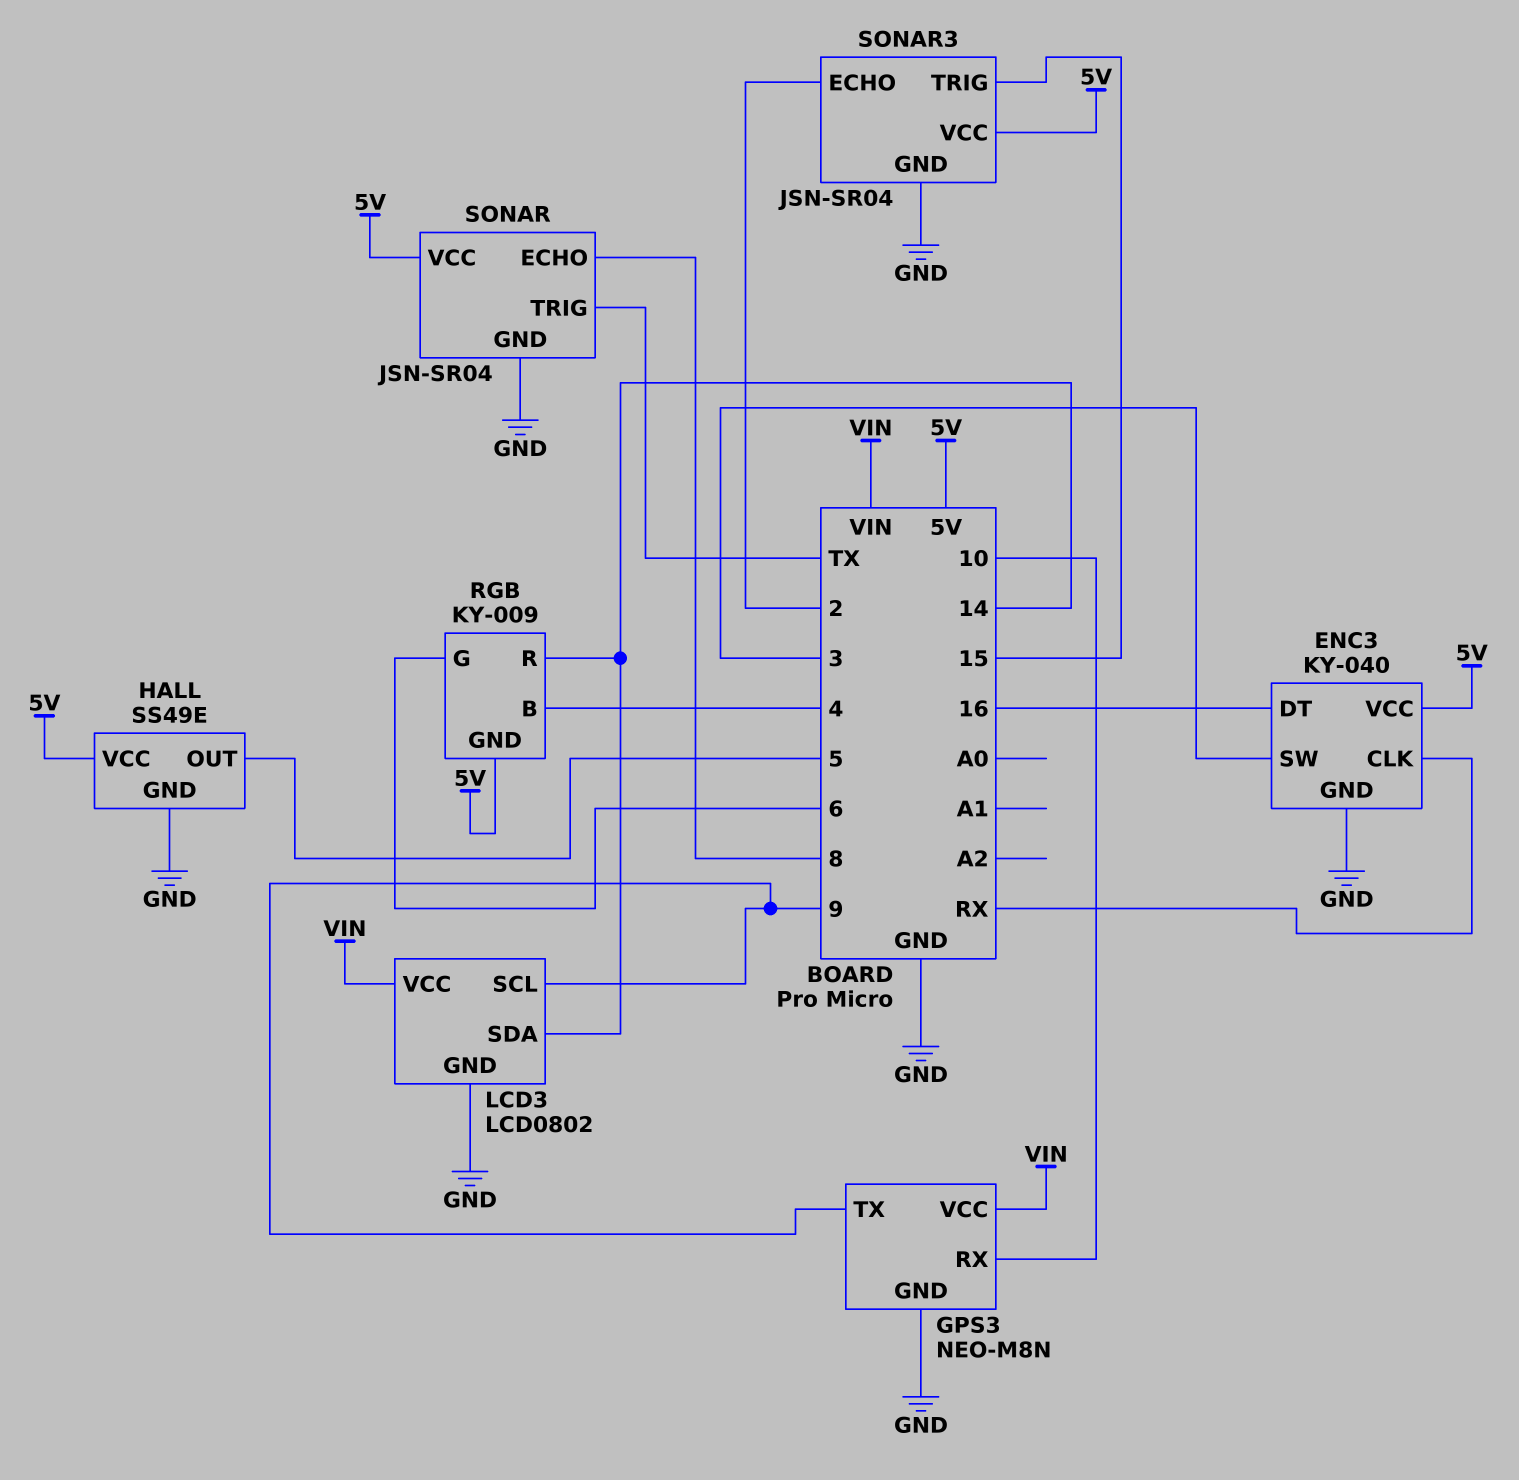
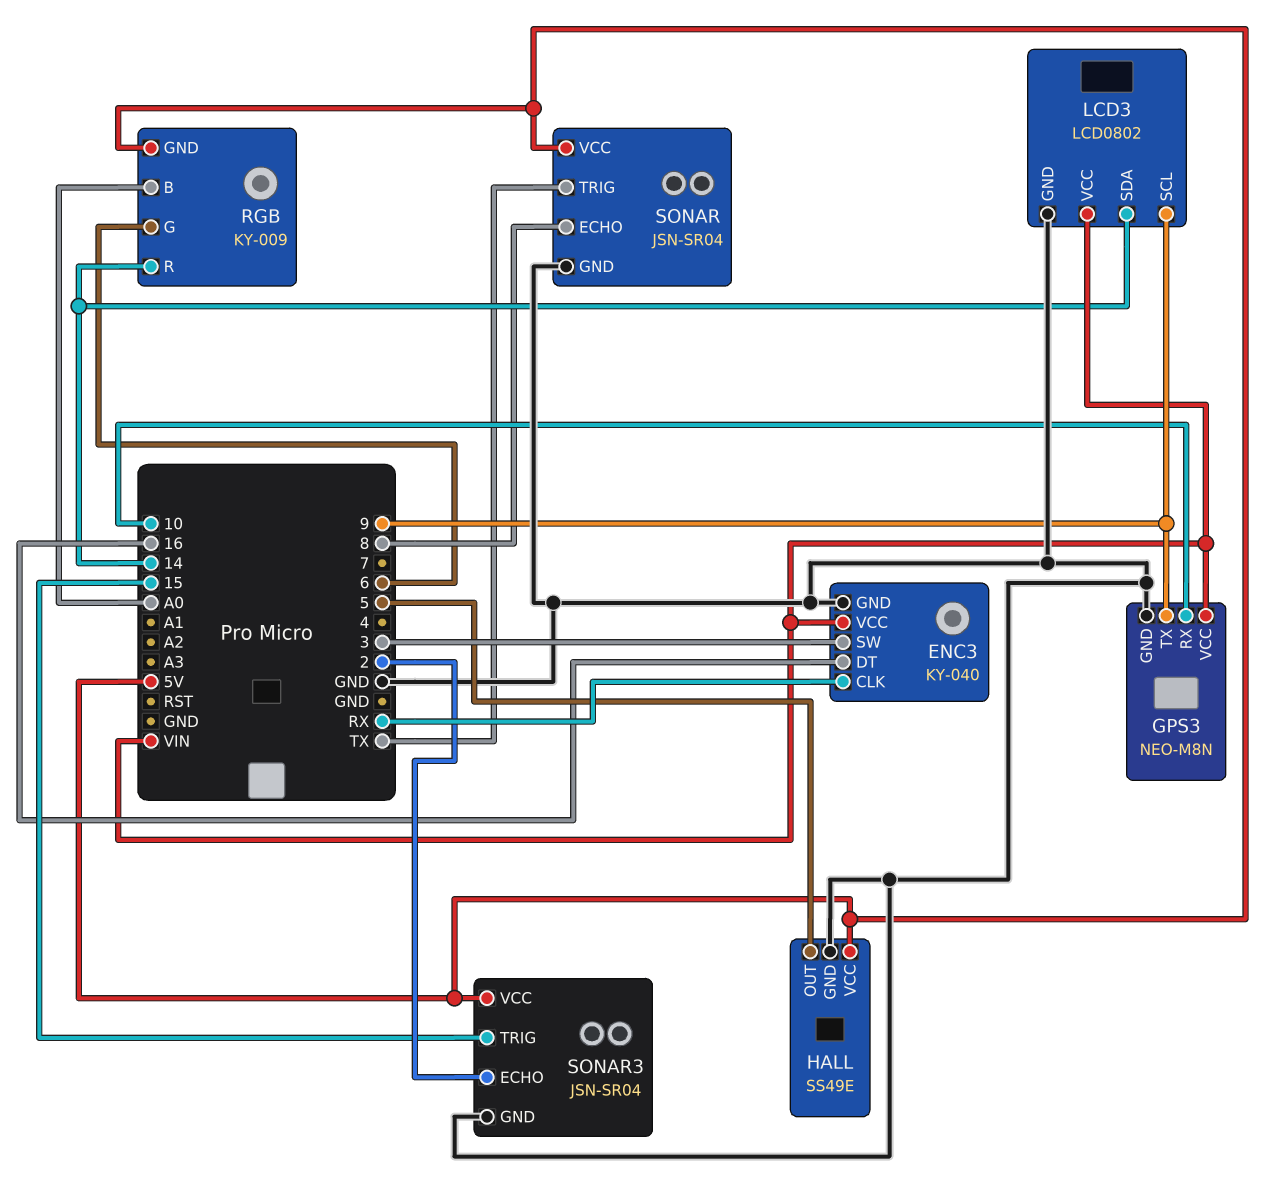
ENC3 pin VCC: 5V -> VIN
RGB pin B: 4 -> A0

